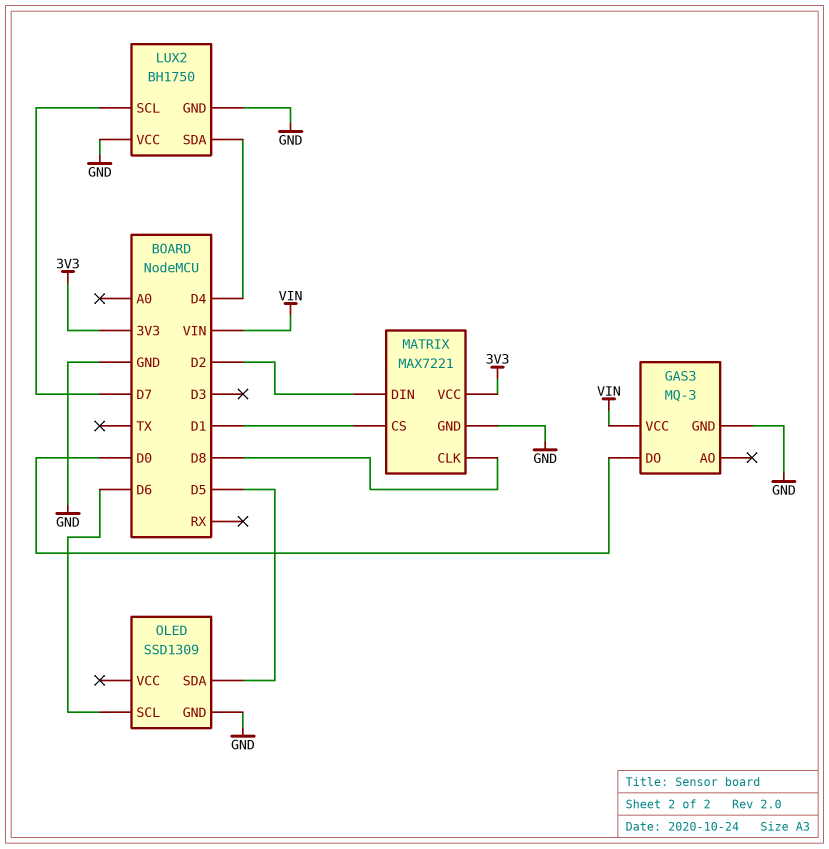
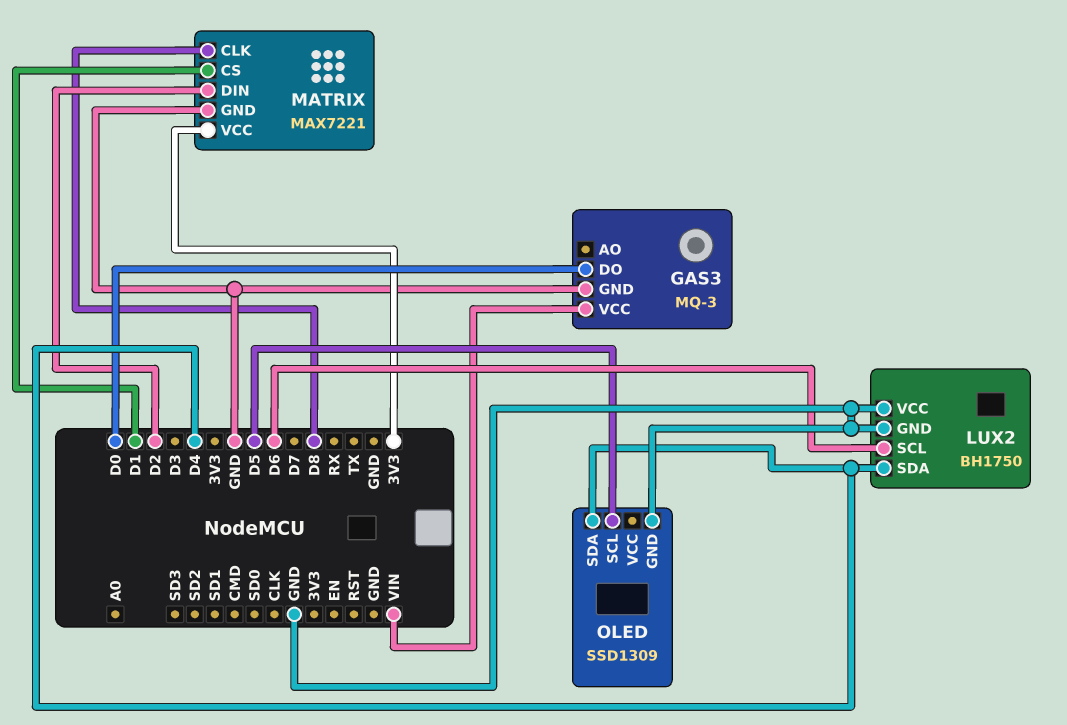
LUX2 pin SCL: D7 -> D6
OLED pin SCL: D6 -> D5
OLED pin SDA: D5 -> D4

